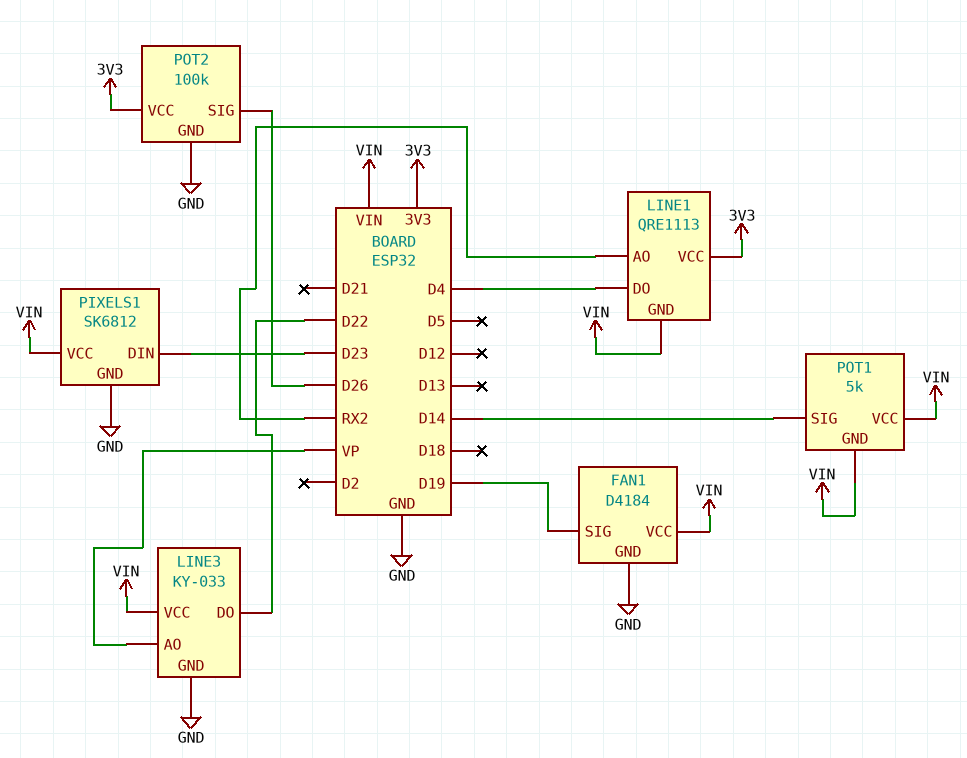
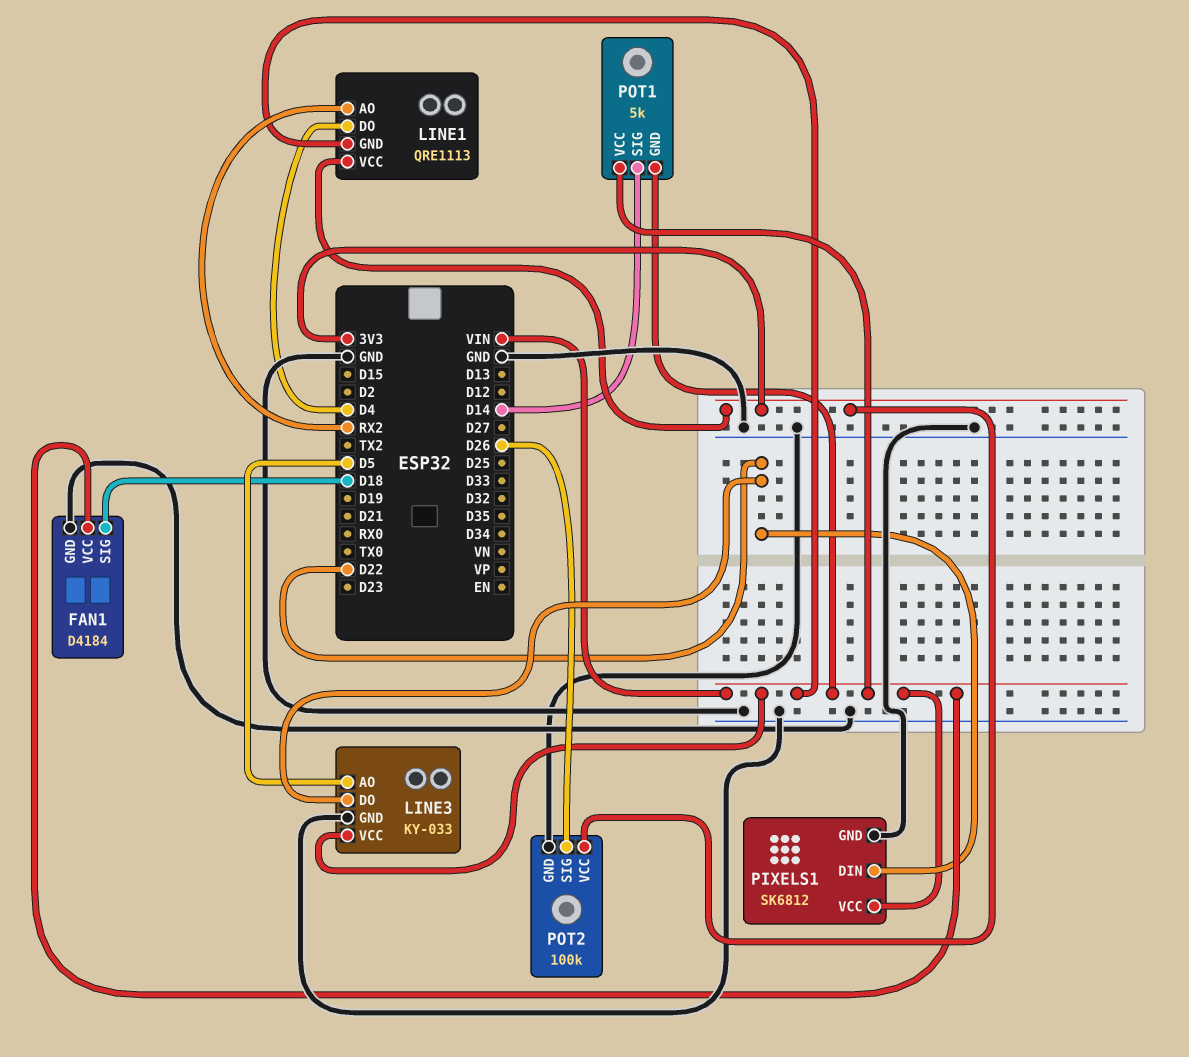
FAN1 pin SIG: D19 -> D18
LINE3 pin AO: VP -> D5
PIXELS1 pin DIN: D23 -> D22

